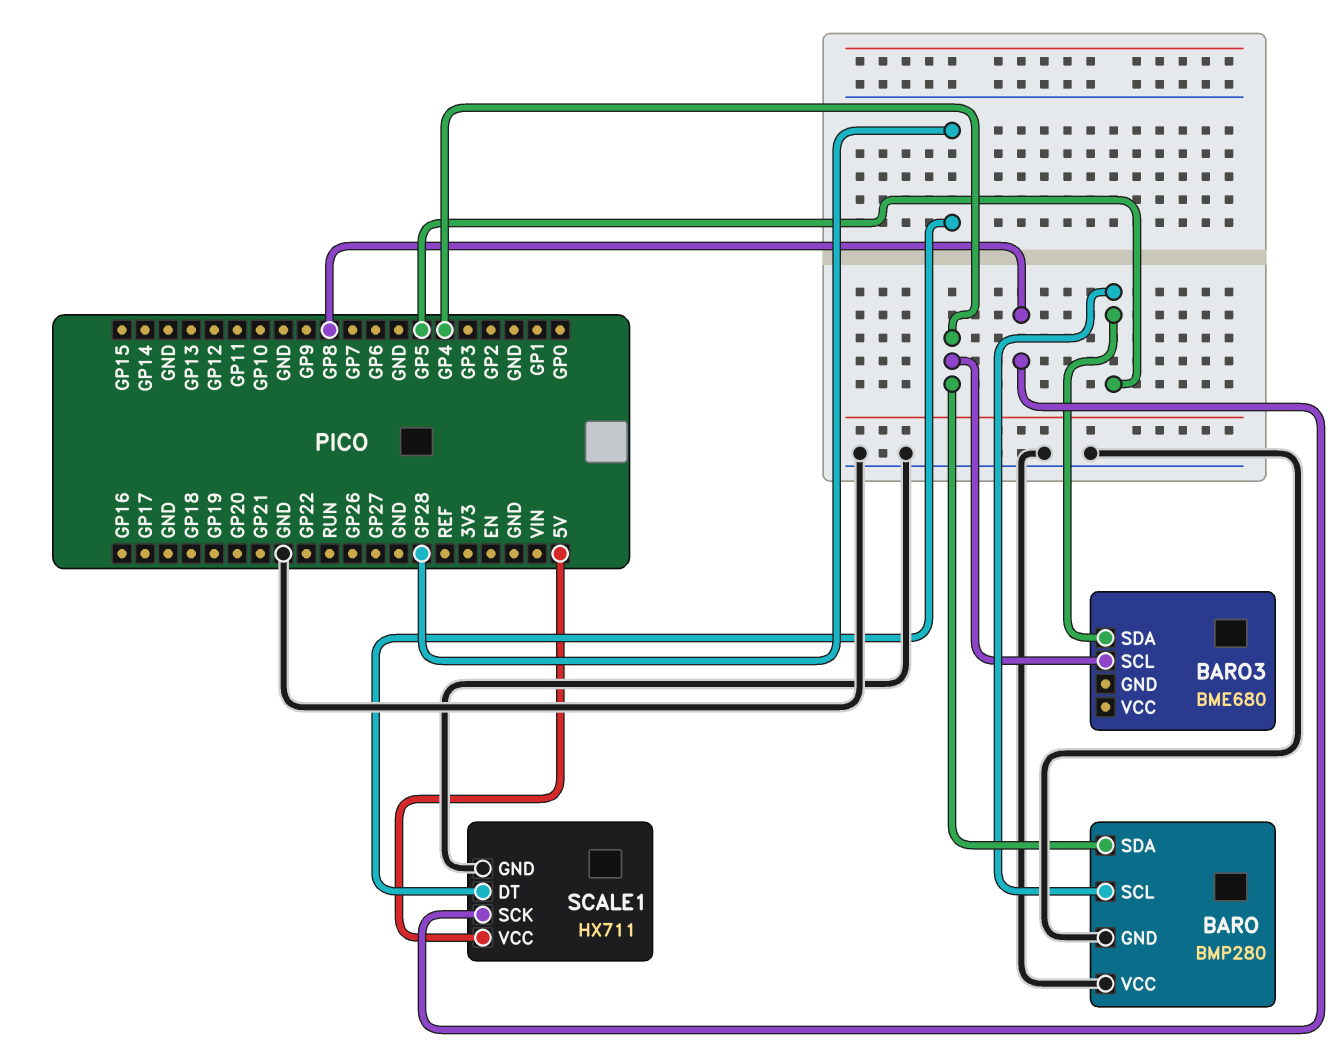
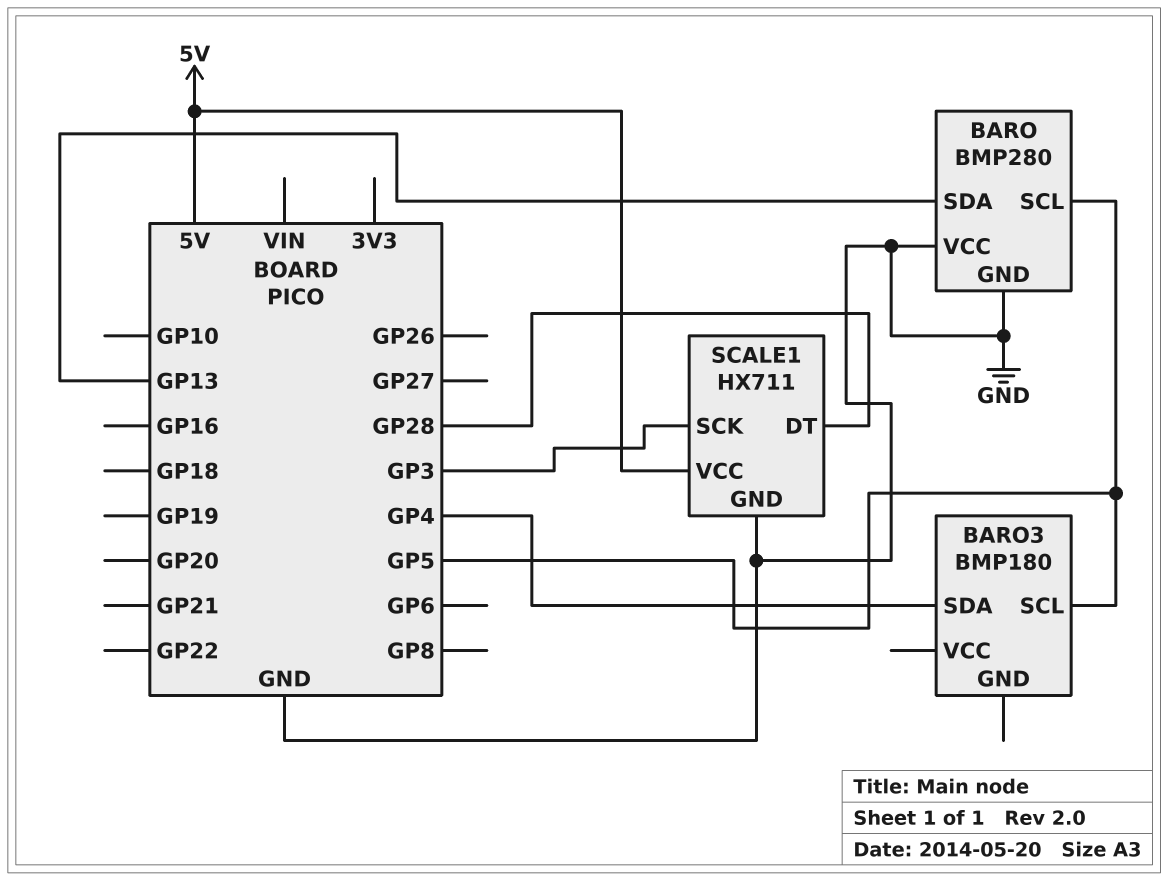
BARO pin SDA: GP4 -> GP13
BARO3: BME680 -> BMP180
BARO3 pin SCL: GP4 -> GP5
BARO3 pin SDA: GP5 -> GP4
SCALE1 pin SCK: GP8 -> GP3

